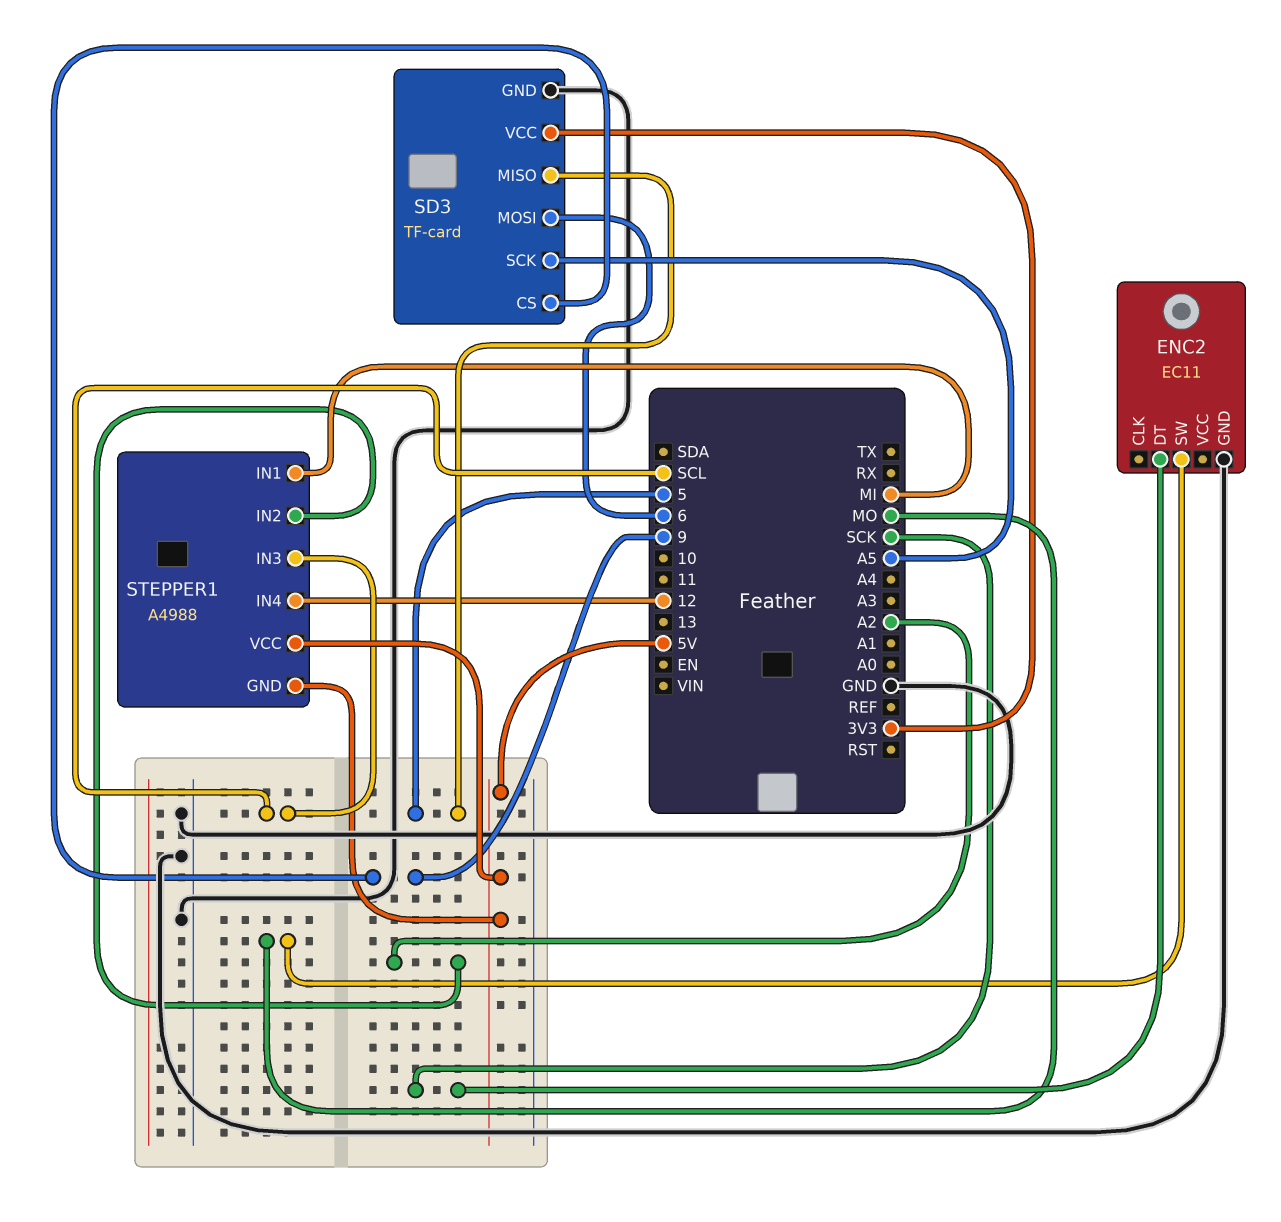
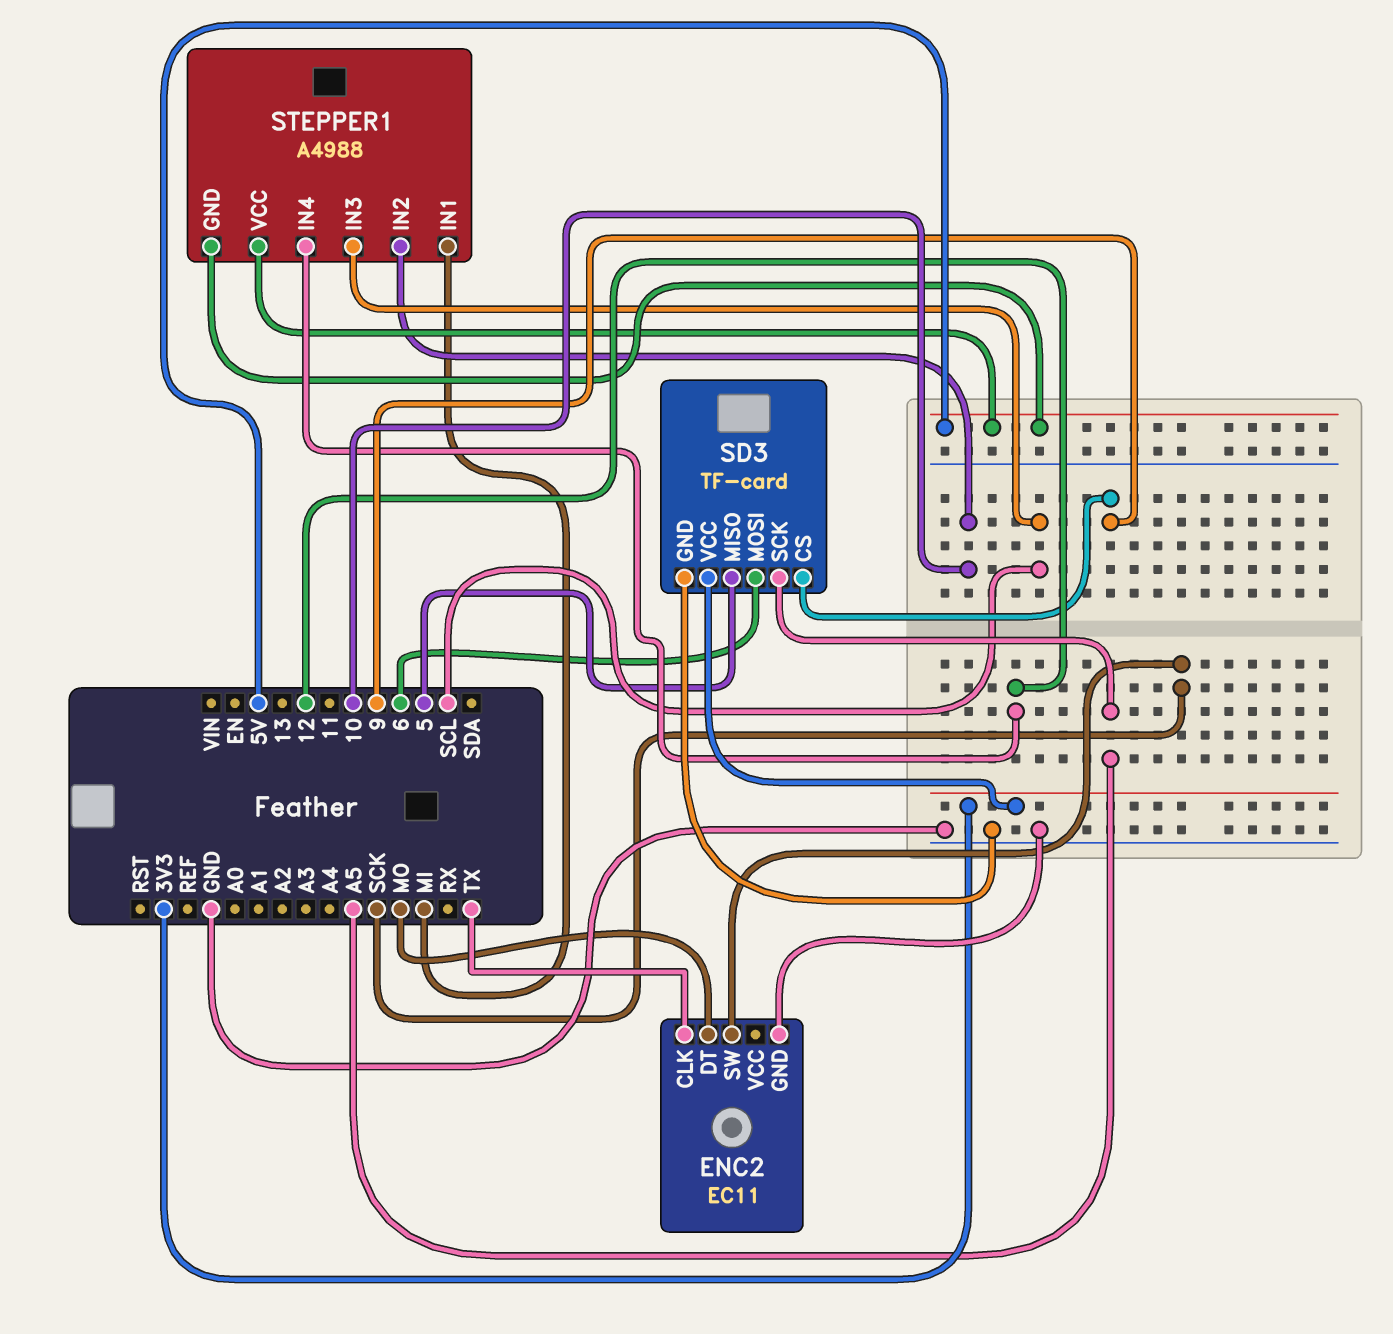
ENC2 pin CLK: none -> TX
ENC2 pin DT: SCK -> MO
ENC2 pin SW: MO -> SCK
STEPPER1 pin IN2: A2 -> 10

